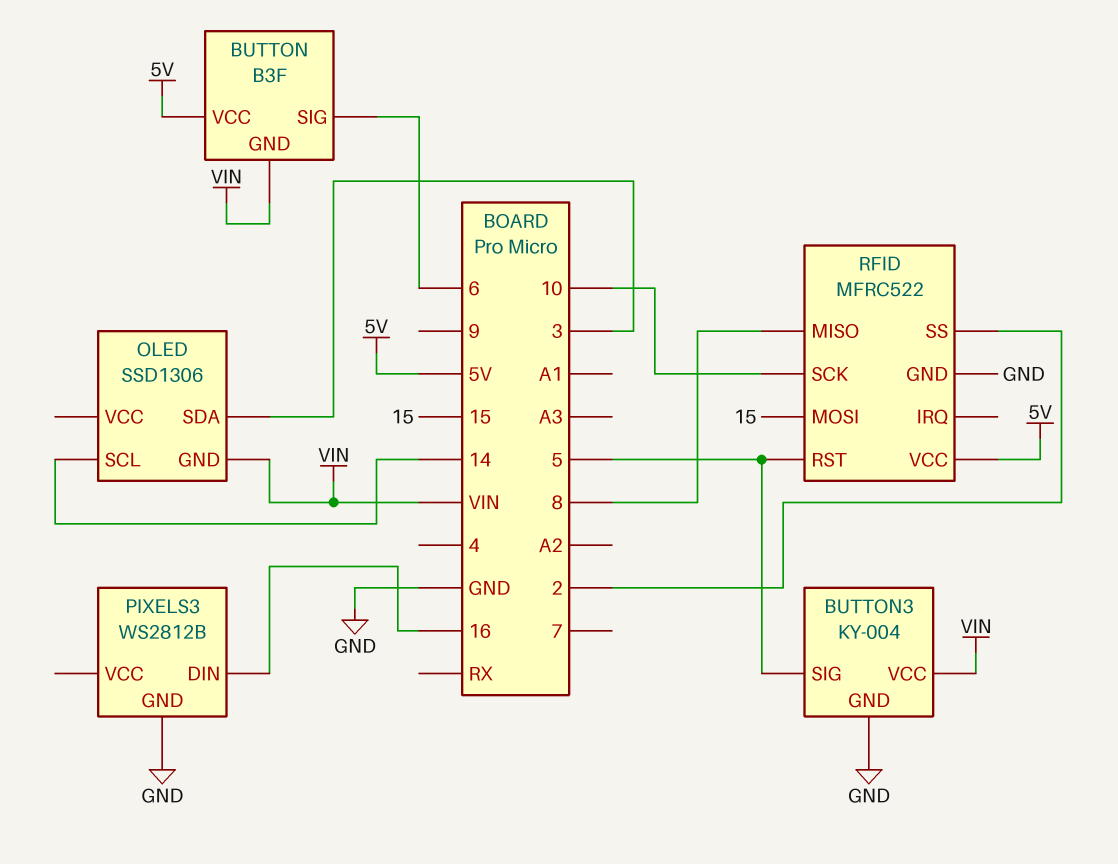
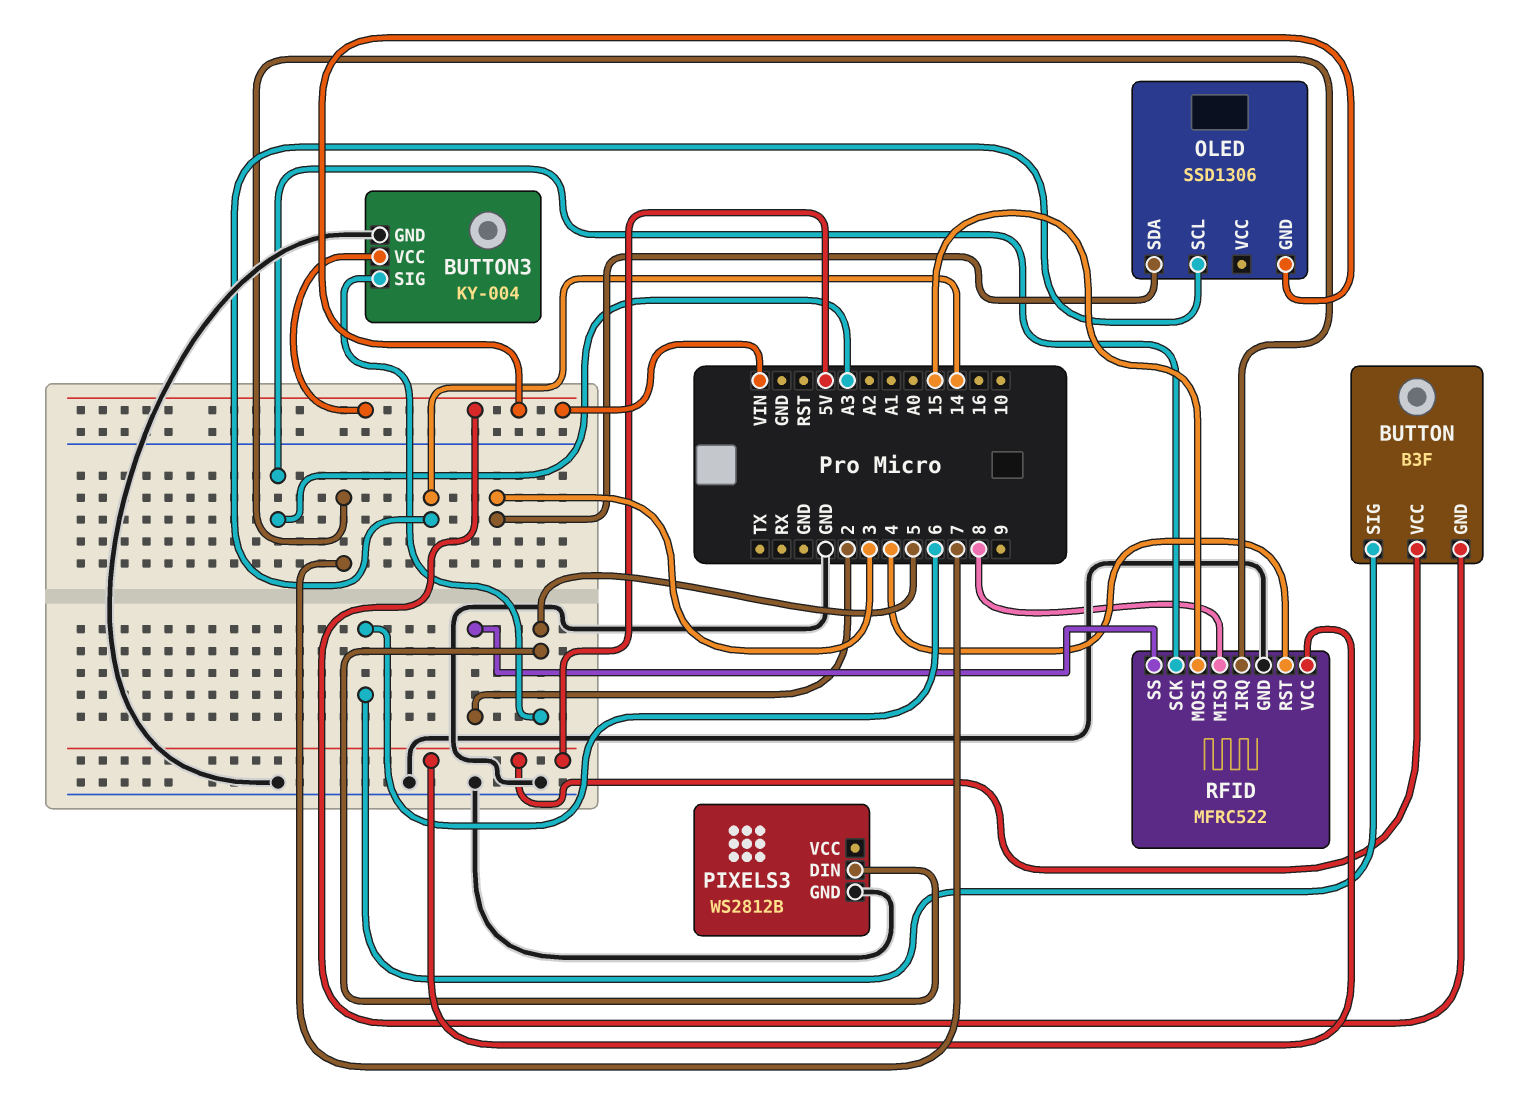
PIXELS3 pin DIN: 16 -> 5
RFID pin IRQ: none -> 7
RFID pin RST: 5 -> 4
RFID pin SCK: 10 -> A3

